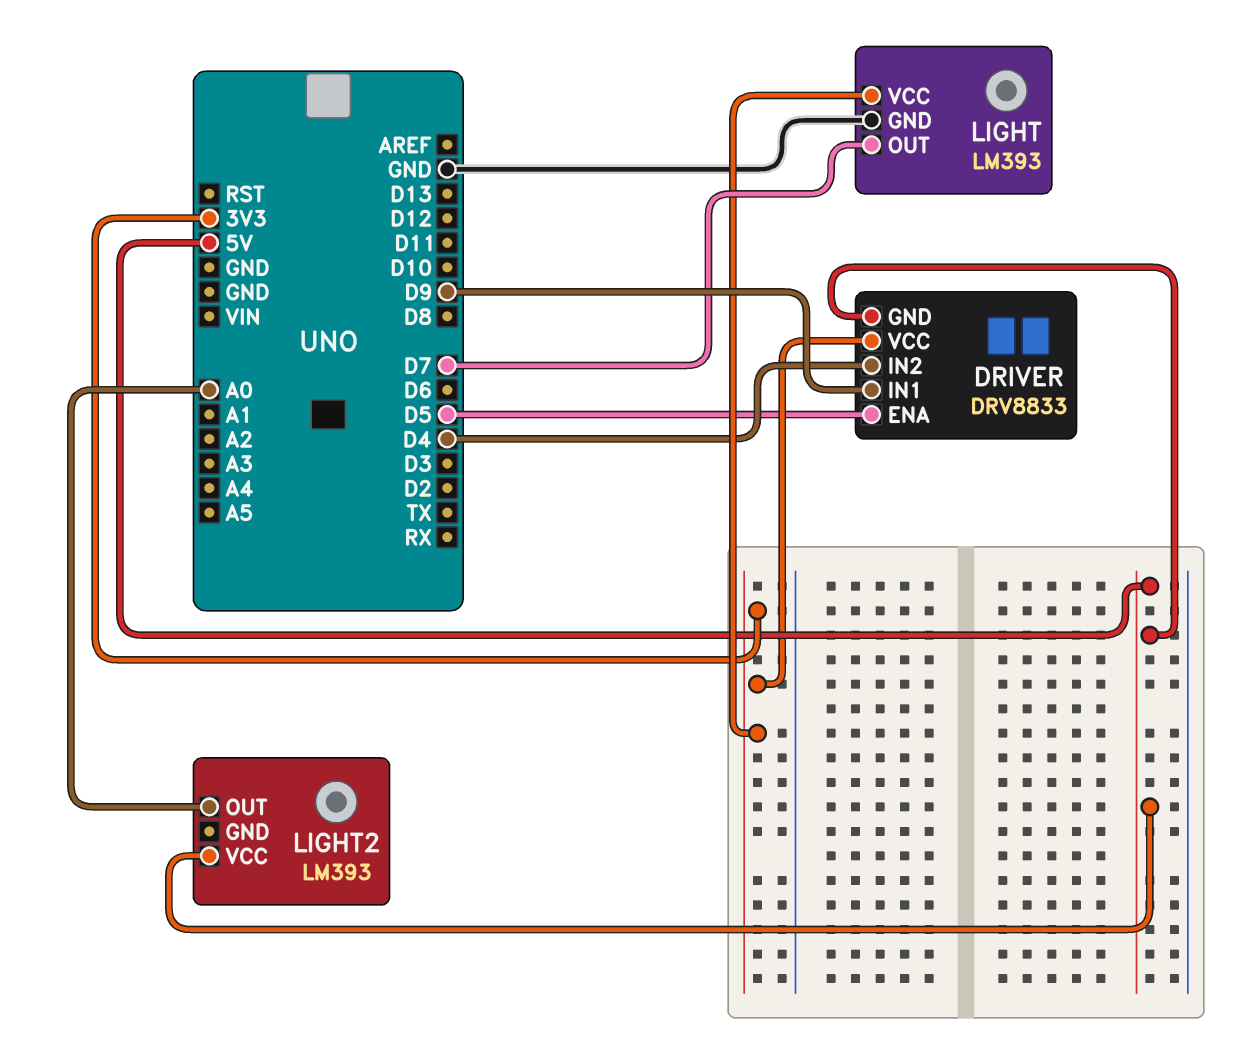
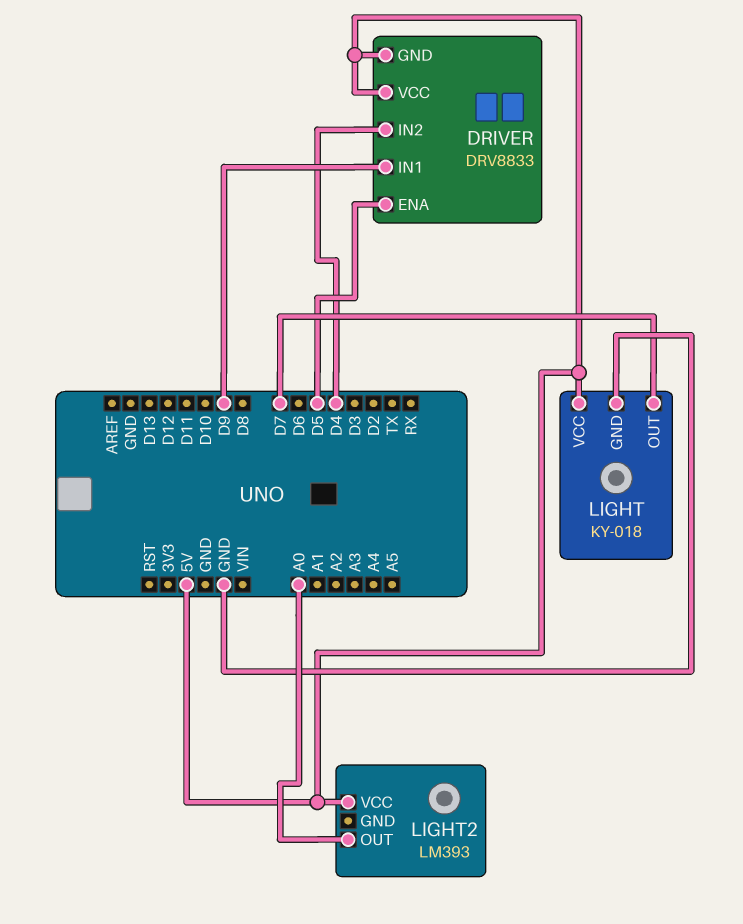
DRIVER pin VCC: 3V3 -> 5V
LIGHT: LM393 -> KY-018
LIGHT pin VCC: 3V3 -> 5V

